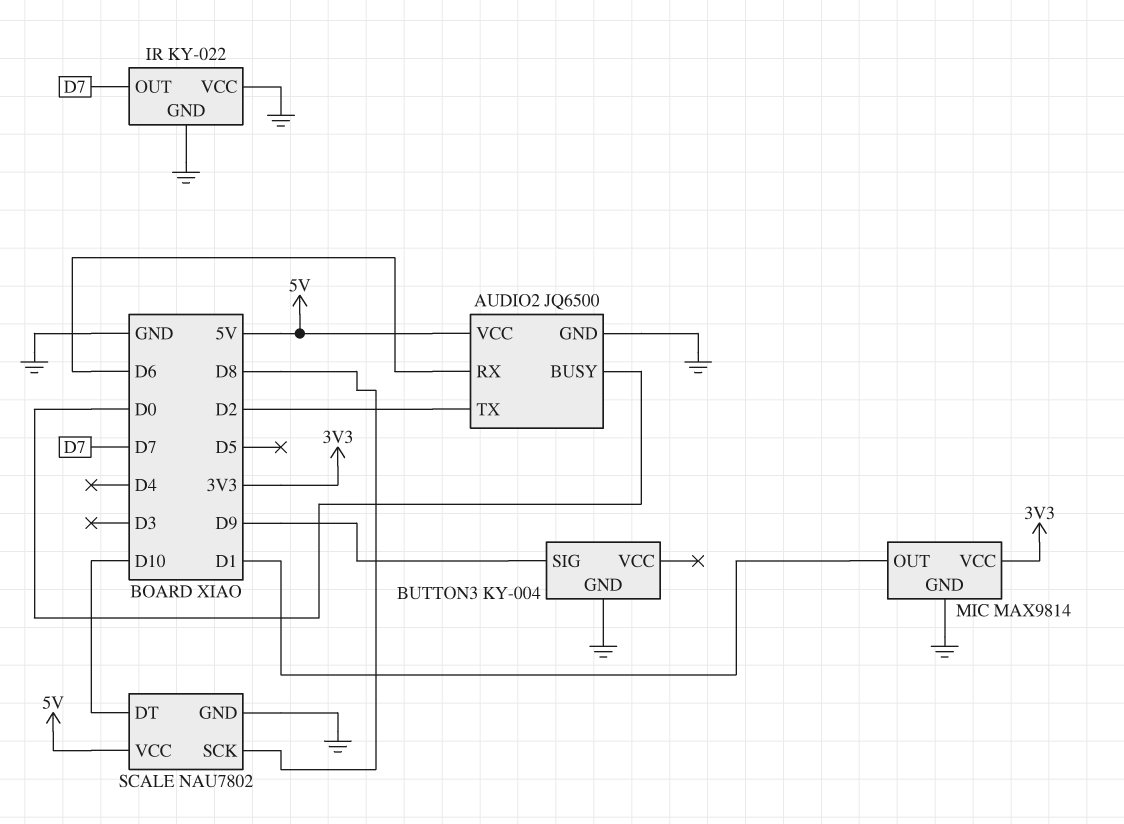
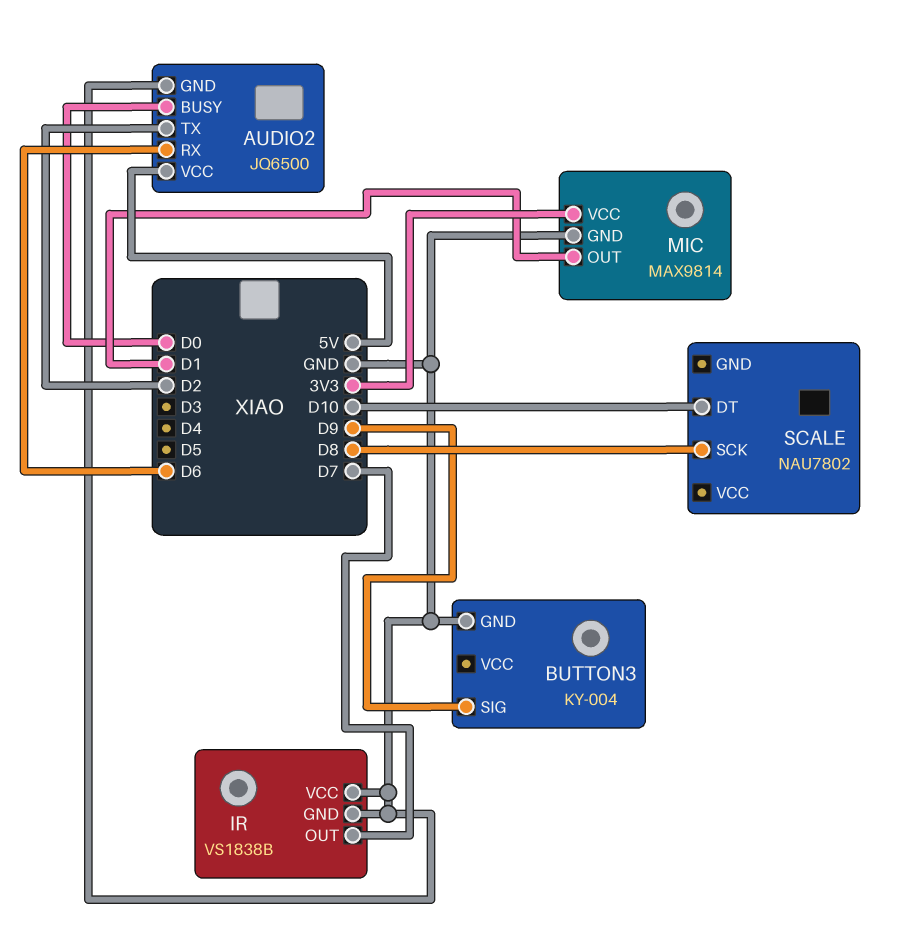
IR: KY-022 -> VS1838B
SCALE pin GND: GND -> none
SCALE pin VCC: 5V -> none

